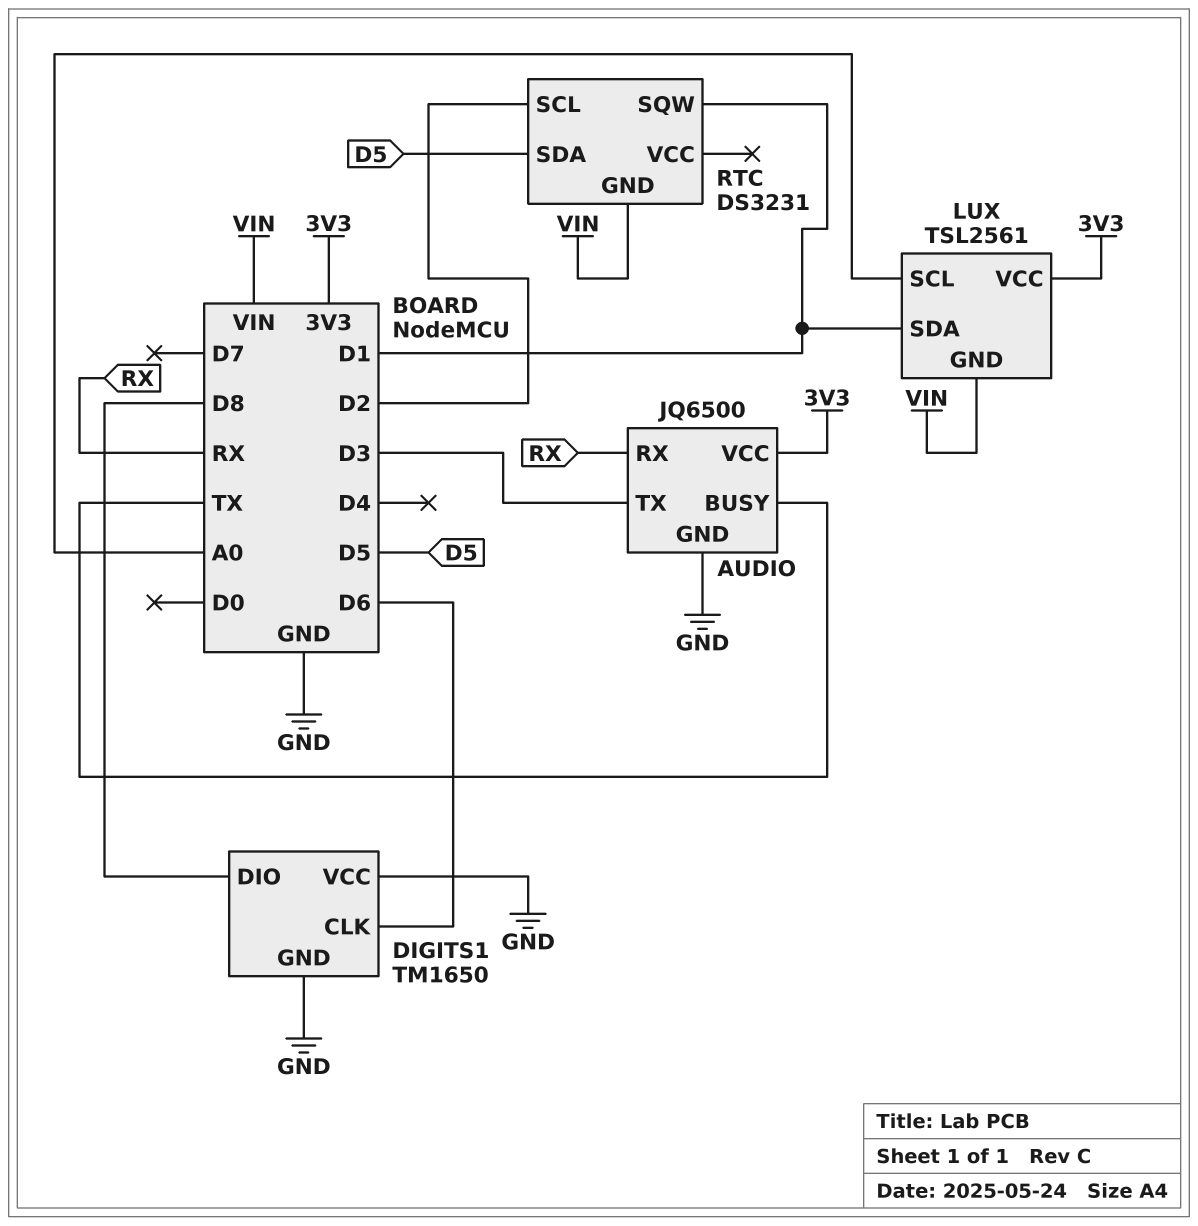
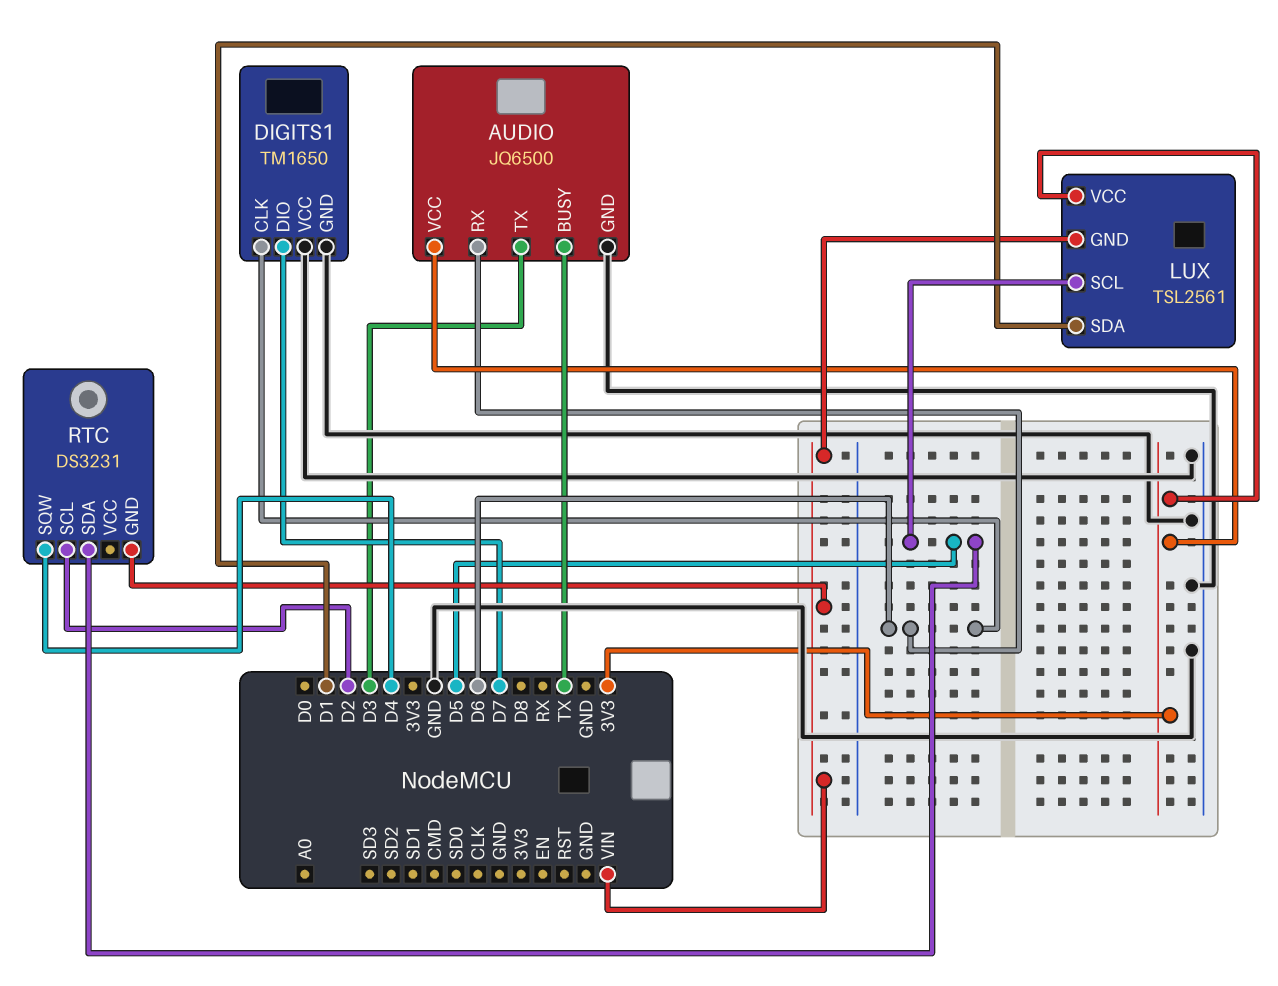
AUDIO pin RX: RX -> D6
DIGITS1 pin DIO: D8 -> D7
LUX pin SCL: A0 -> D5
RTC pin SQW: D1 -> D4

